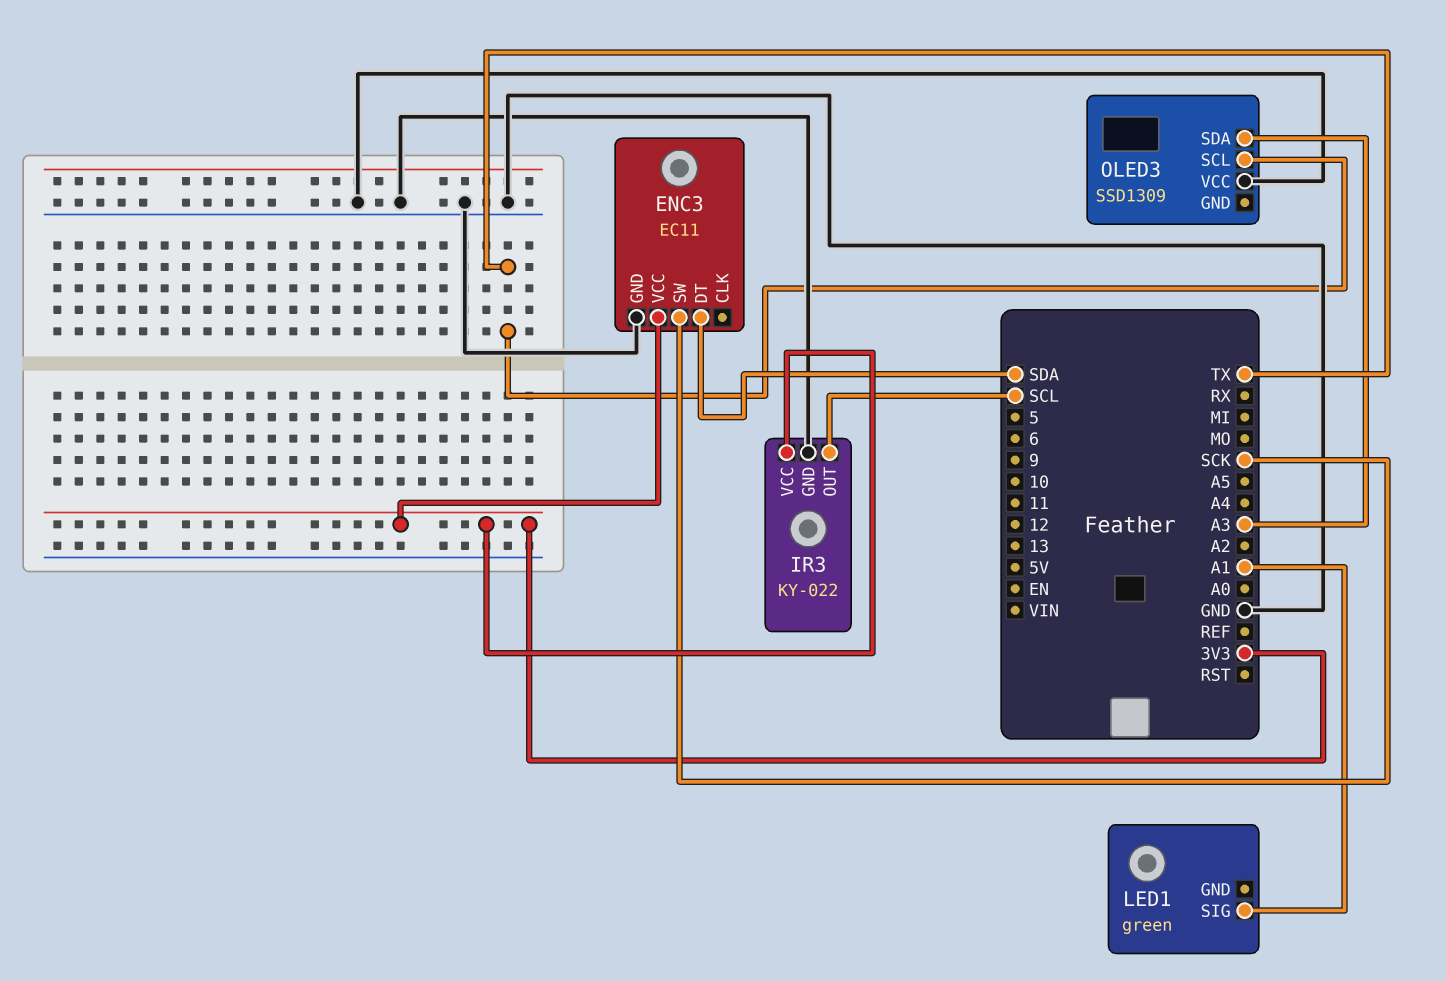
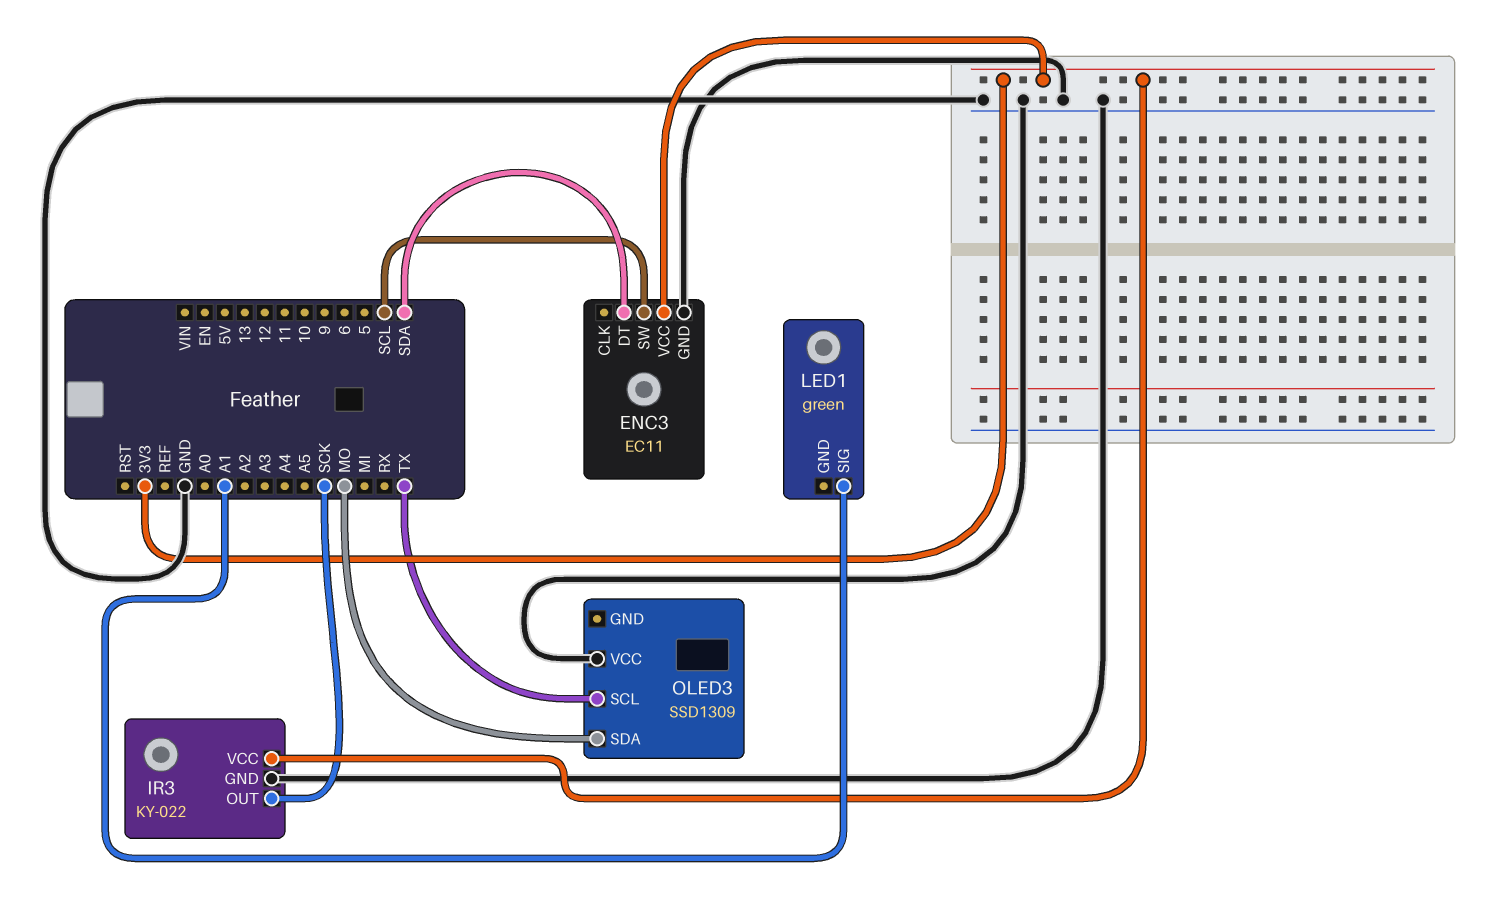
ENC3 pin SW: SCK -> SCL
IR3 pin OUT: SCL -> SCK
OLED3 pin SDA: A3 -> MO

